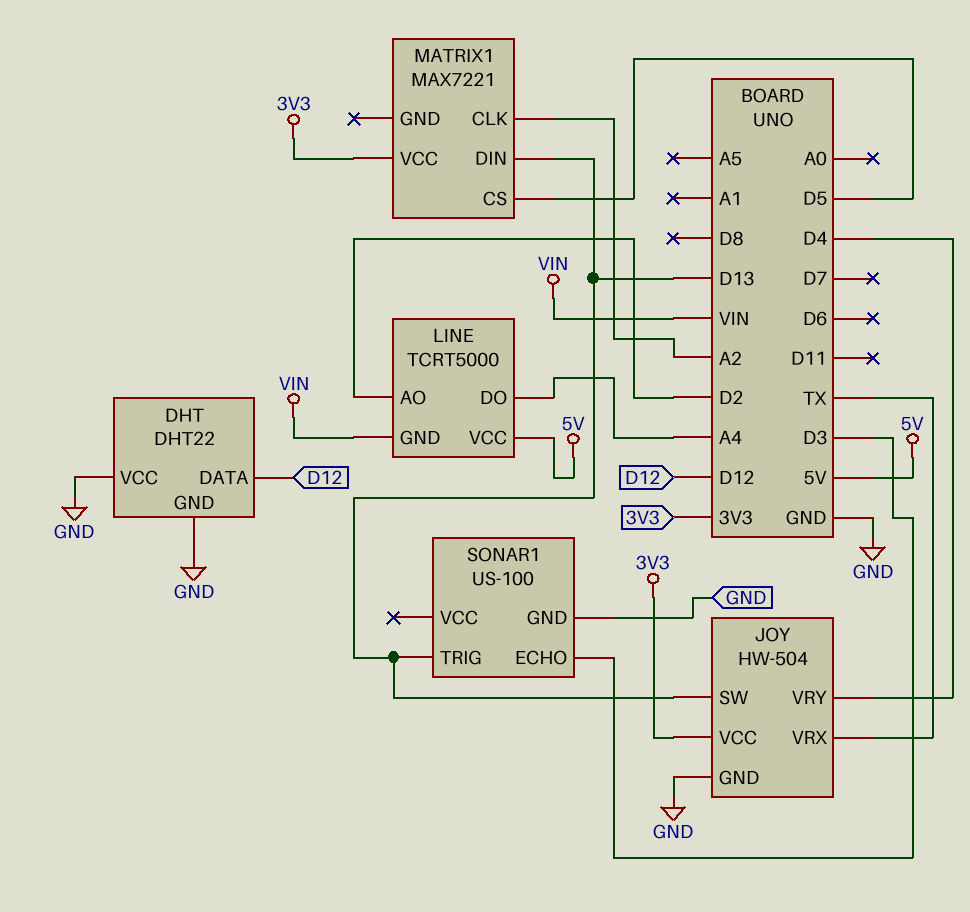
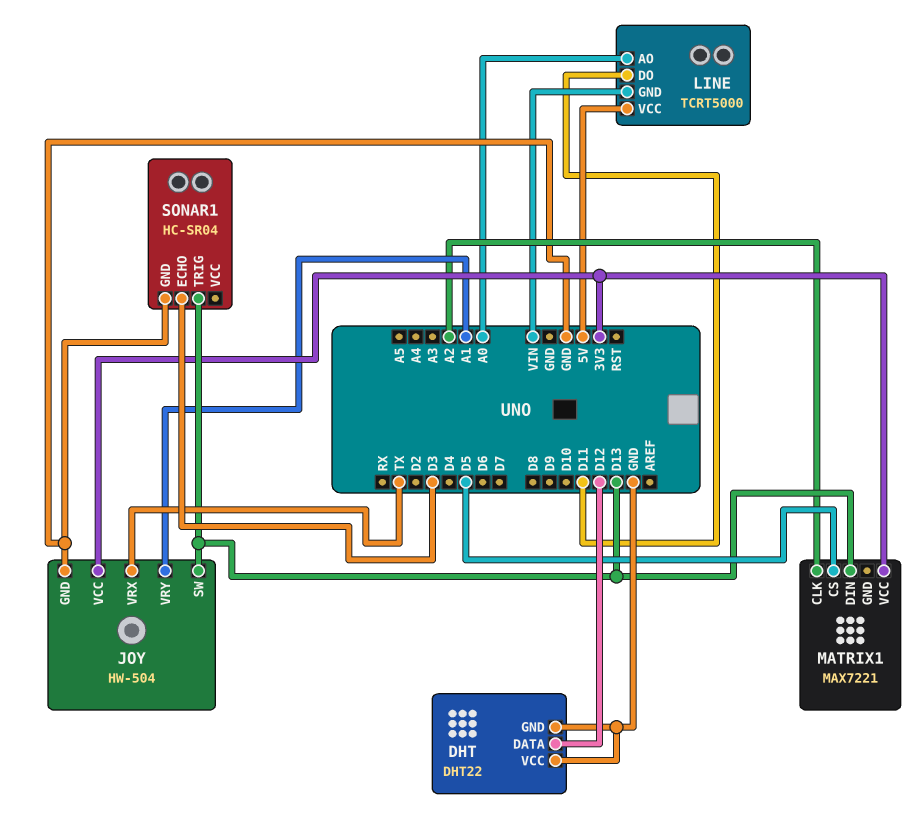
JOY pin VRY: D4 -> A1
LINE pin AO: D2 -> A0
LINE pin DO: A4 -> D11
SONAR1: US-100 -> HC-SR04

